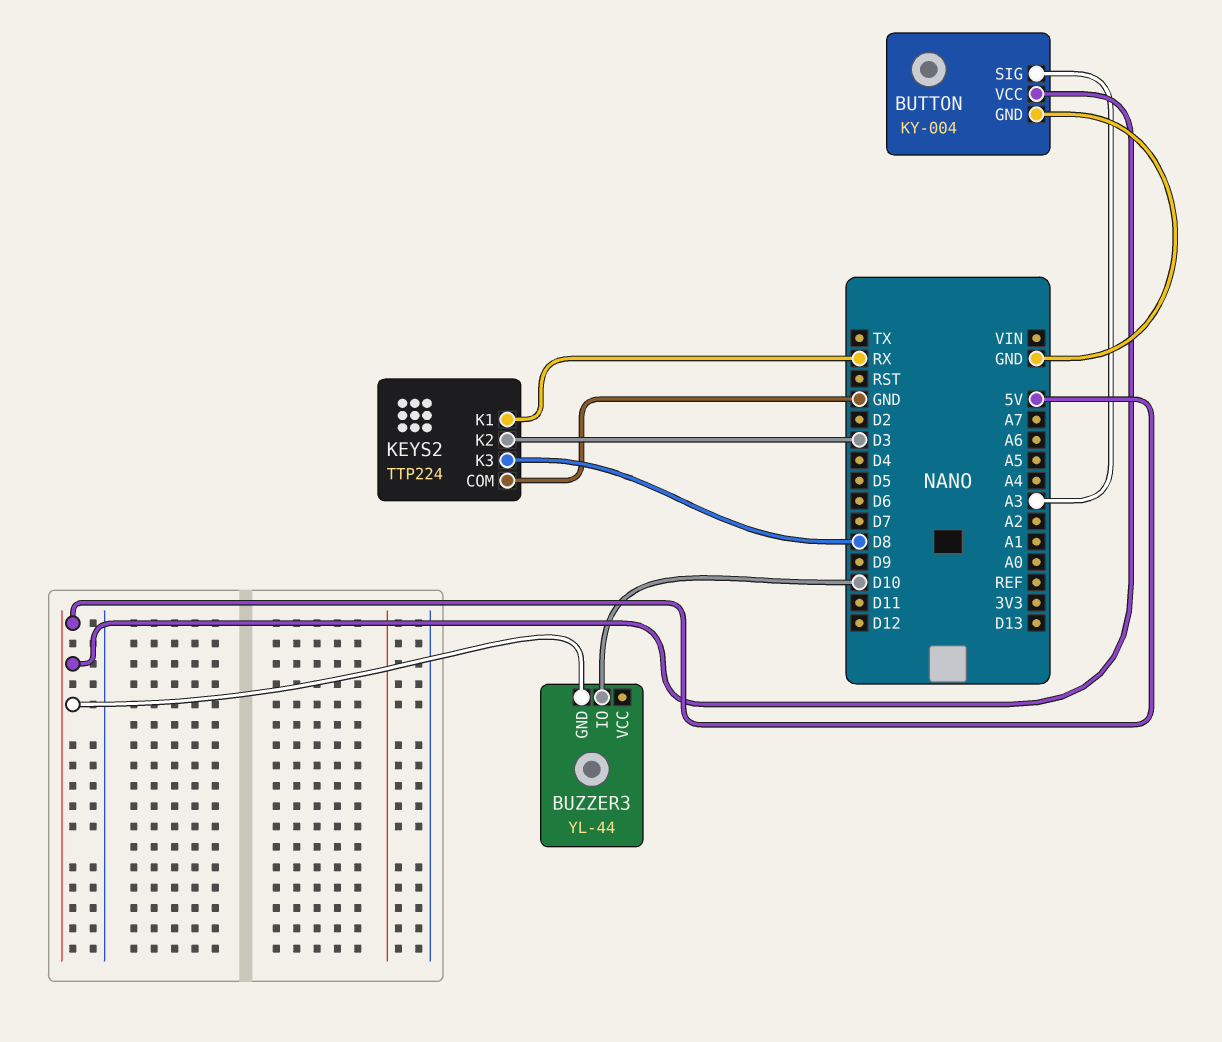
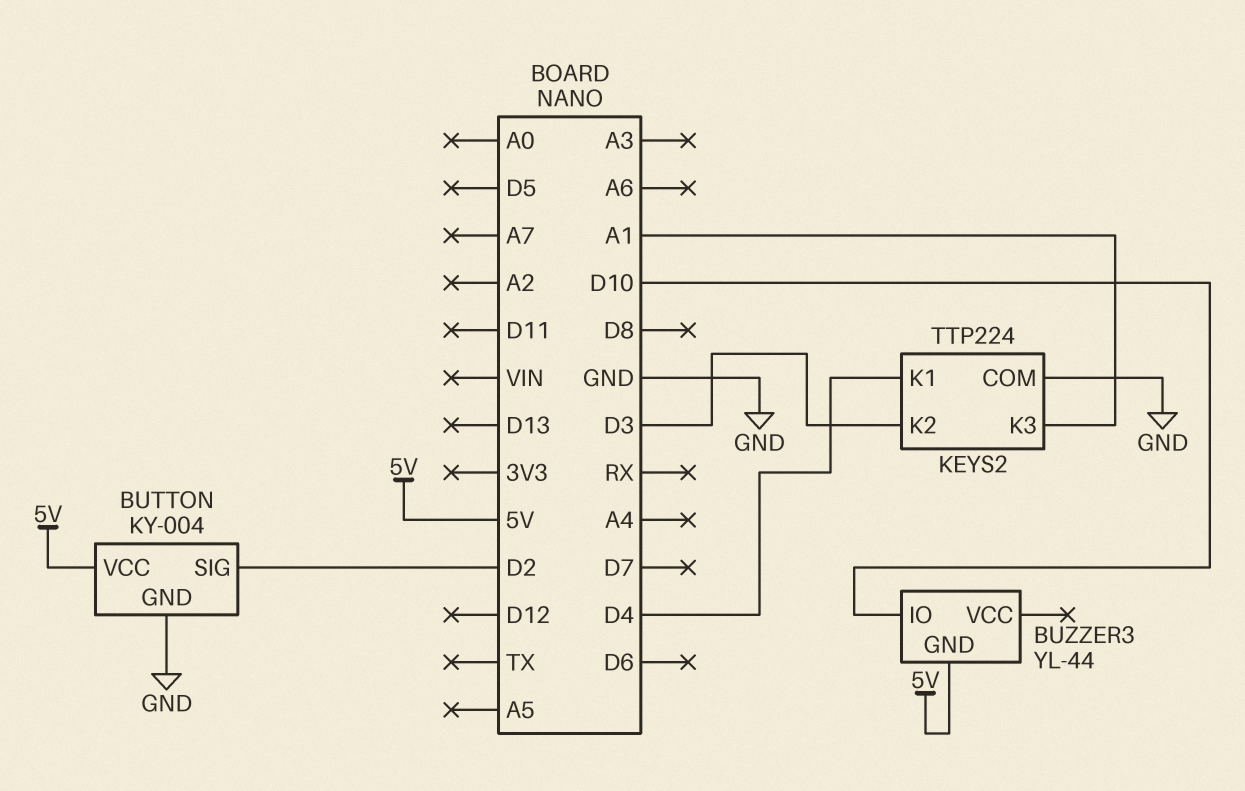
BUTTON pin SIG: A3 -> D2
KEYS2 pin K1: RX -> D4
KEYS2 pin K3: D8 -> A1

